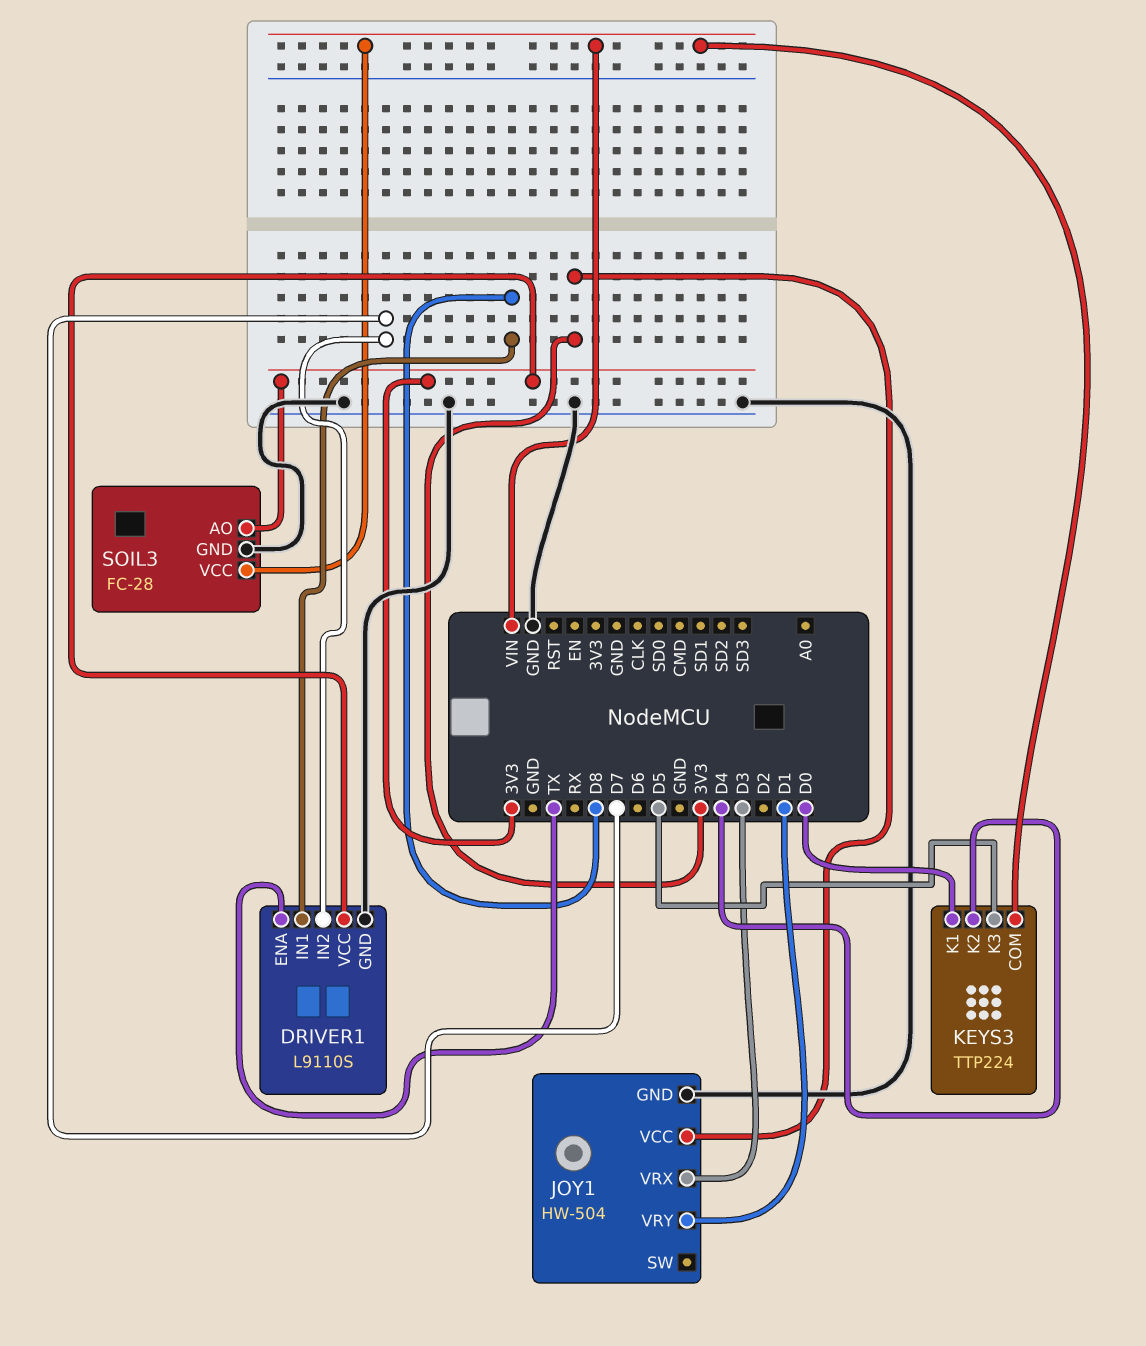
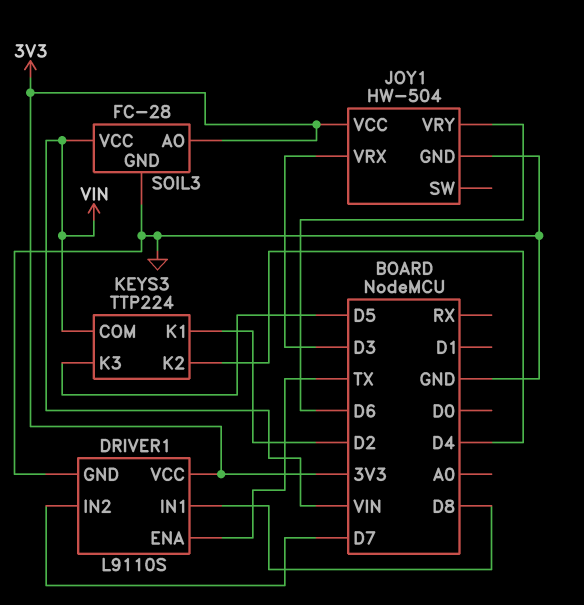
JOY1 pin VRY: D1 -> D6
KEYS3 pin K1: D0 -> D2

